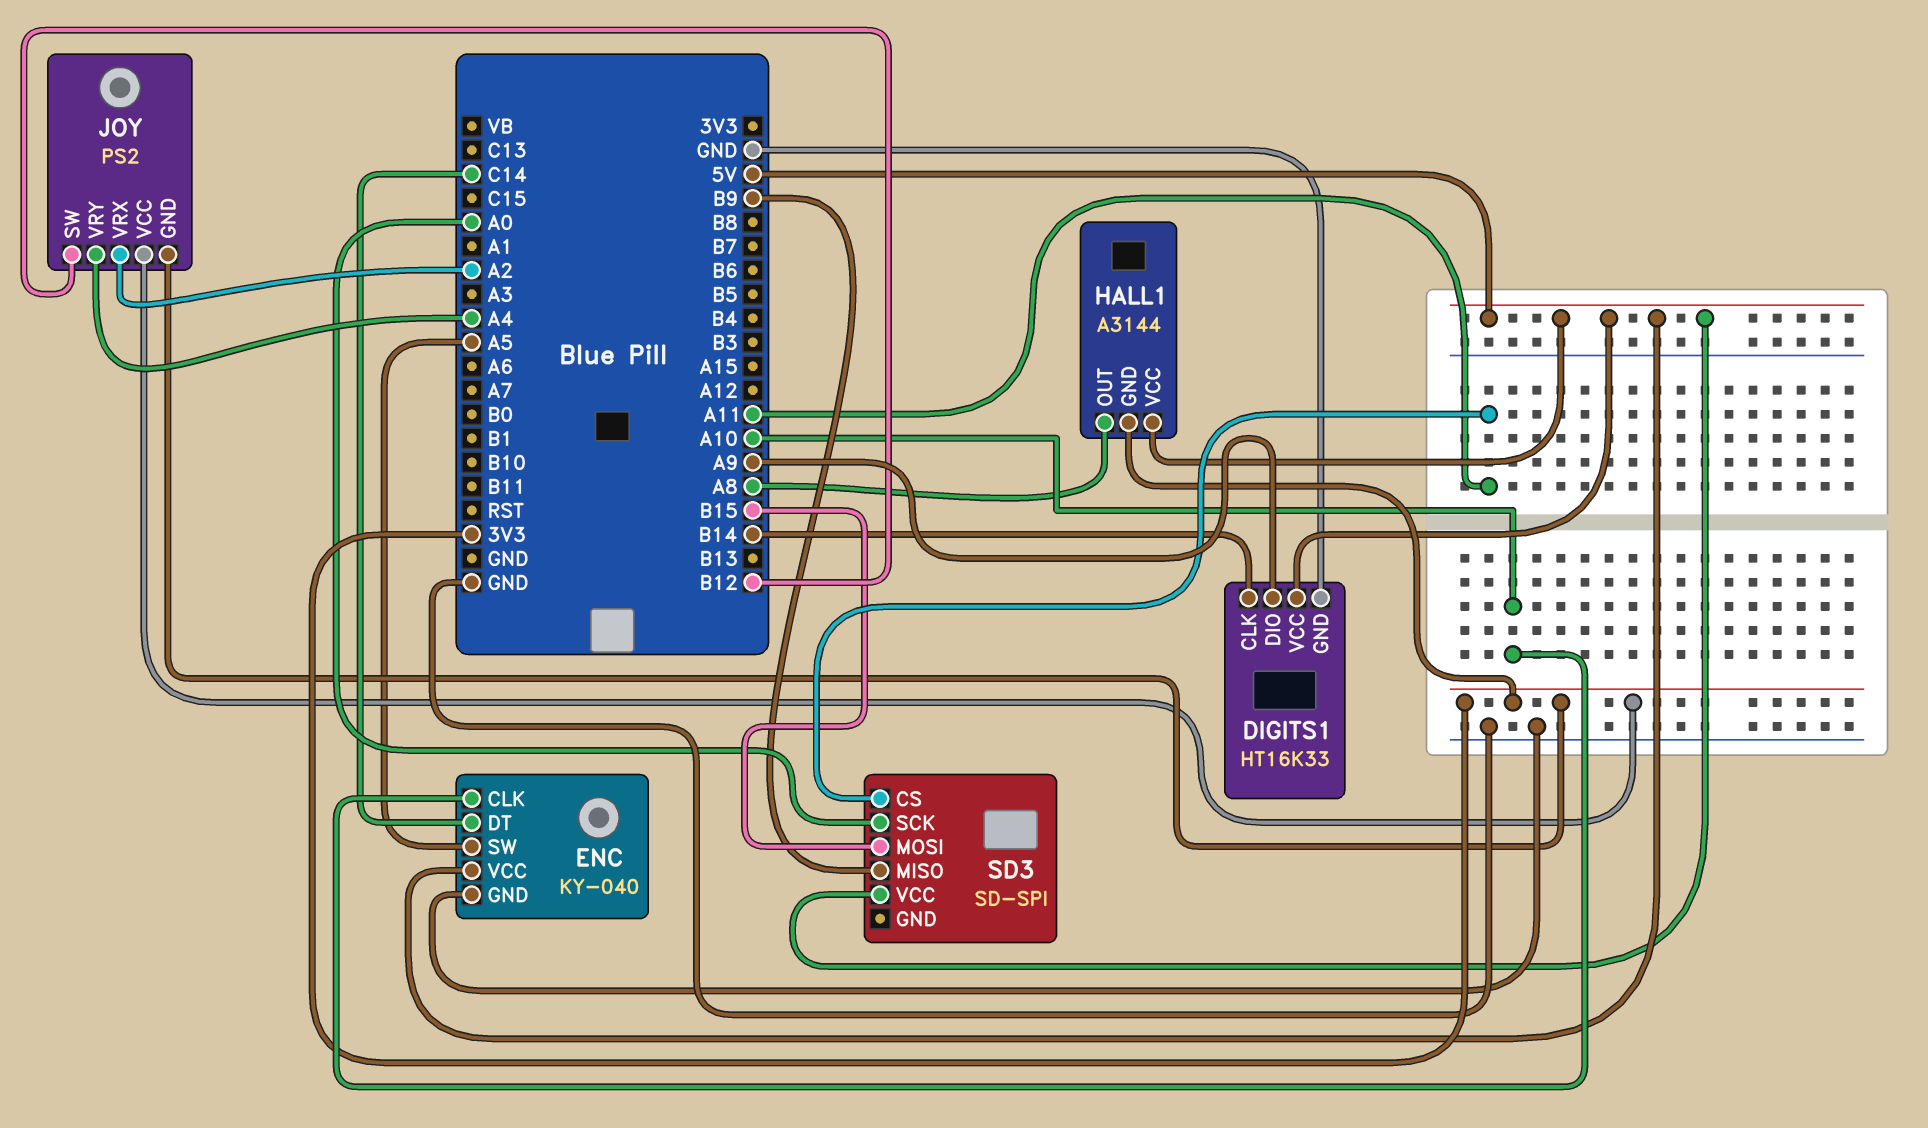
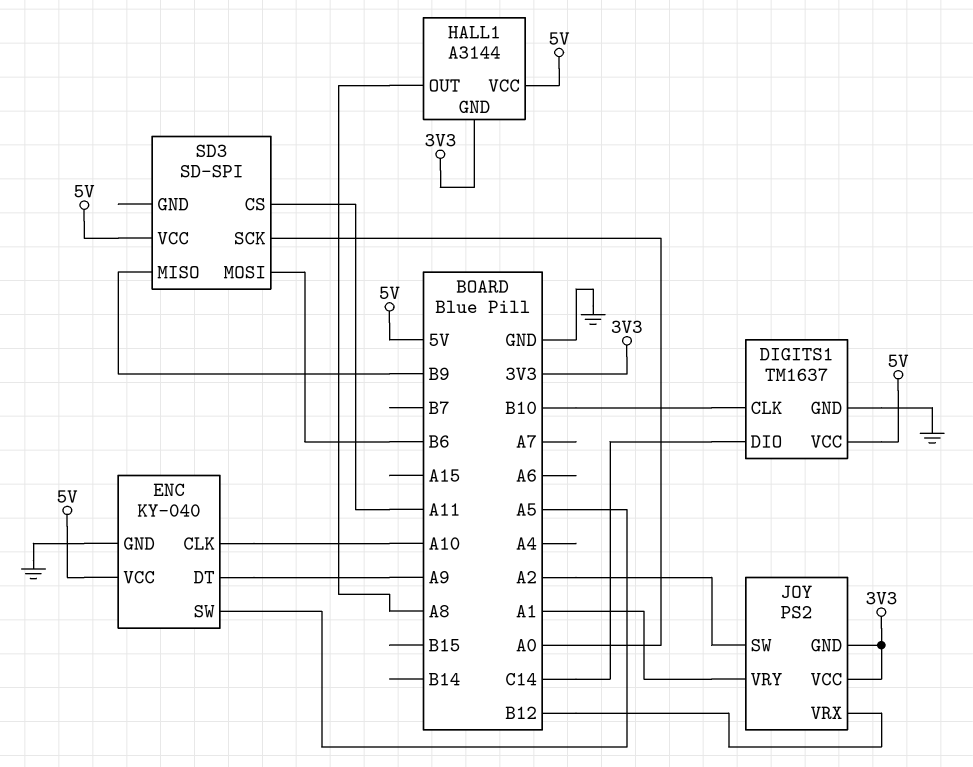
DIGITS1: HT16K33 -> TM1637
DIGITS1 pin CLK: B14 -> B10
DIGITS1 pin DIO: A9 -> C14
ENC pin DT: C14 -> A9
JOY pin SW: B12 -> A2
JOY pin VRX: A2 -> B12
JOY pin VRY: A4 -> A1
SD3 pin MOSI: B15 -> B6

